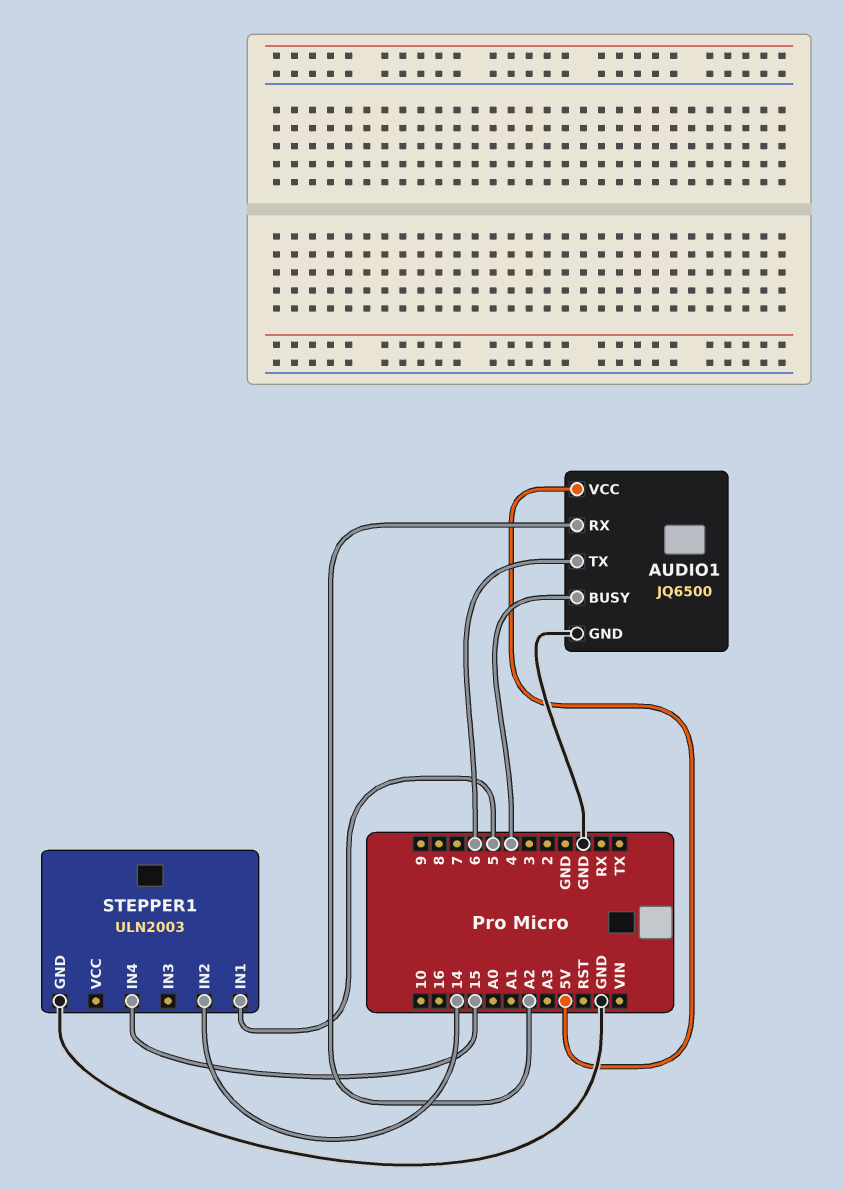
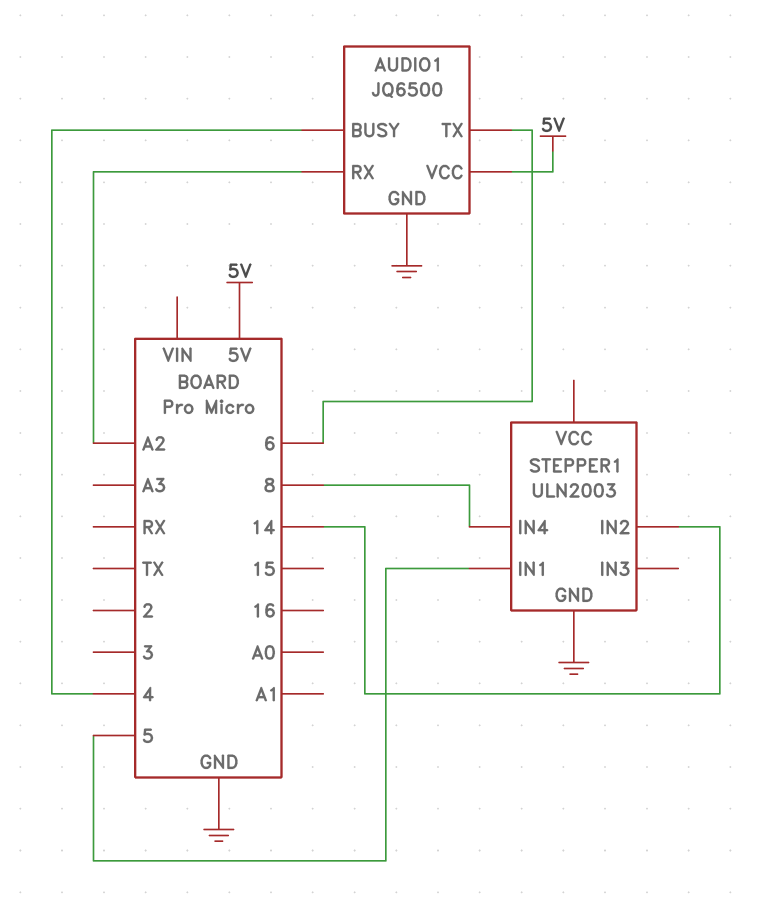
STEPPER1 pin IN4: 15 -> 8

